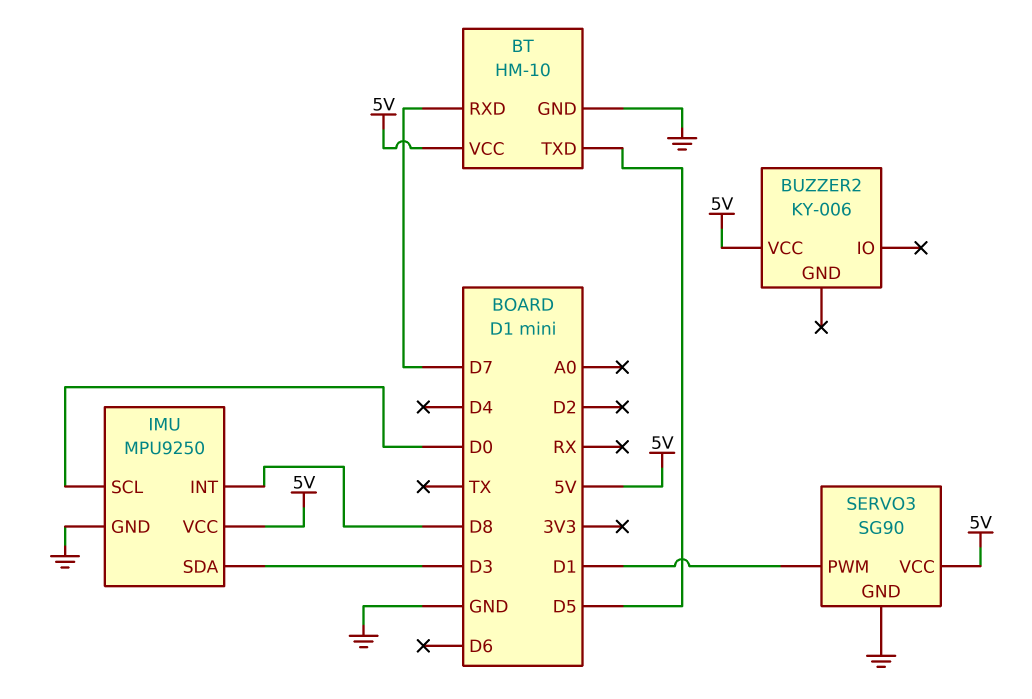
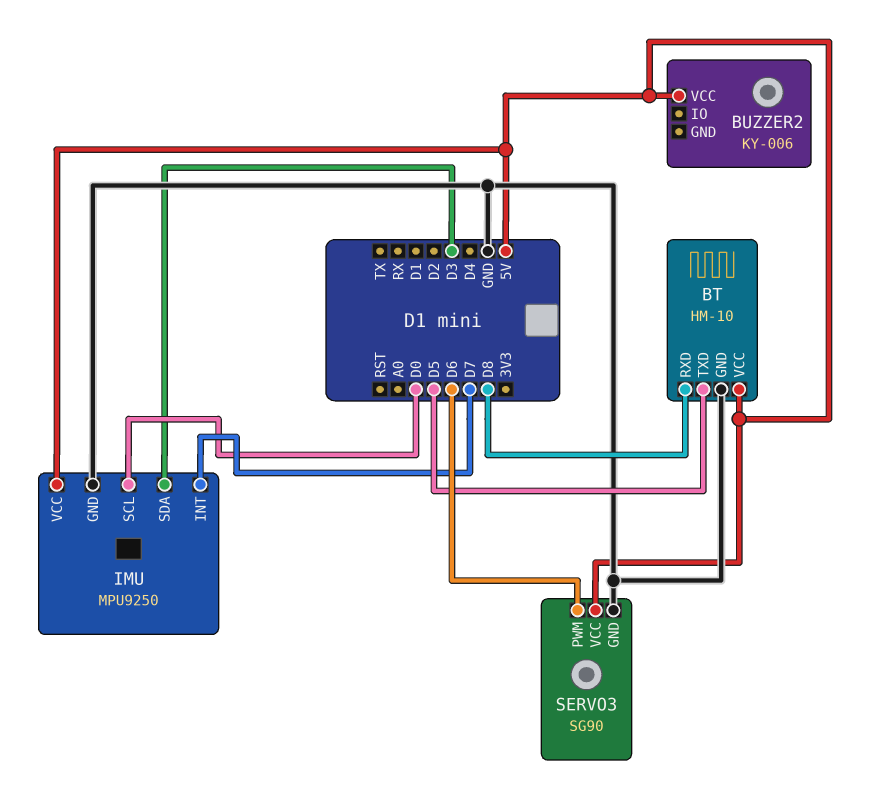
BT pin RXD: D7 -> D8
IMU pin INT: D8 -> D7
SERVO3 pin PWM: D1 -> D6

